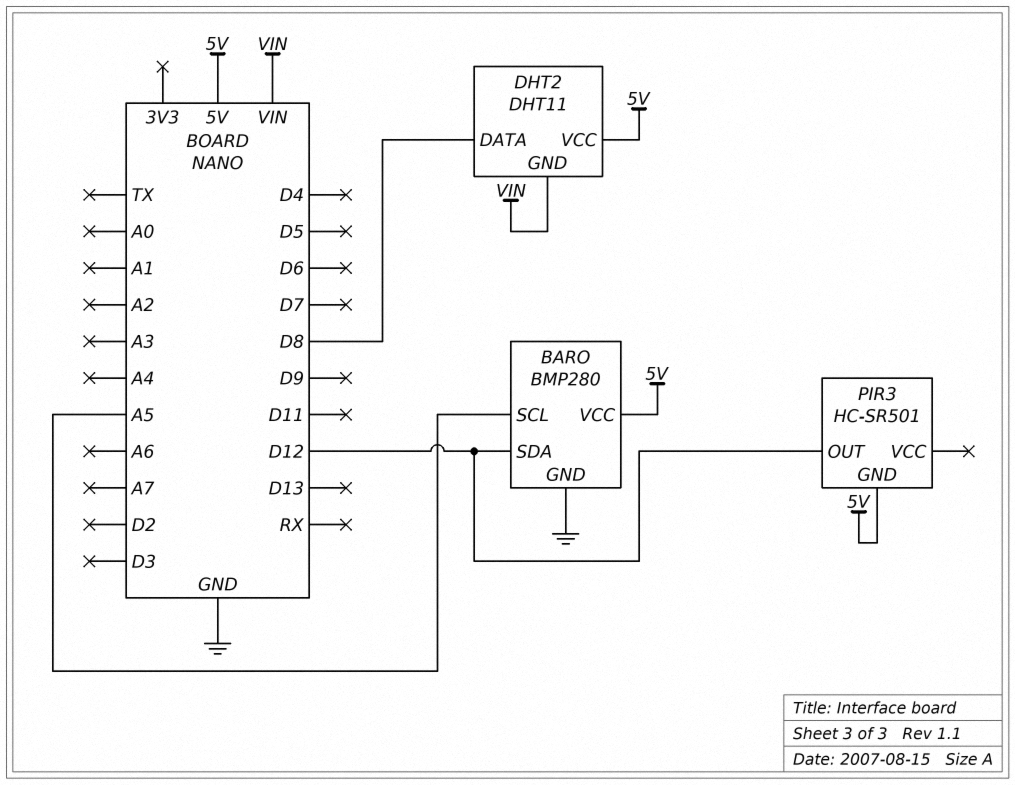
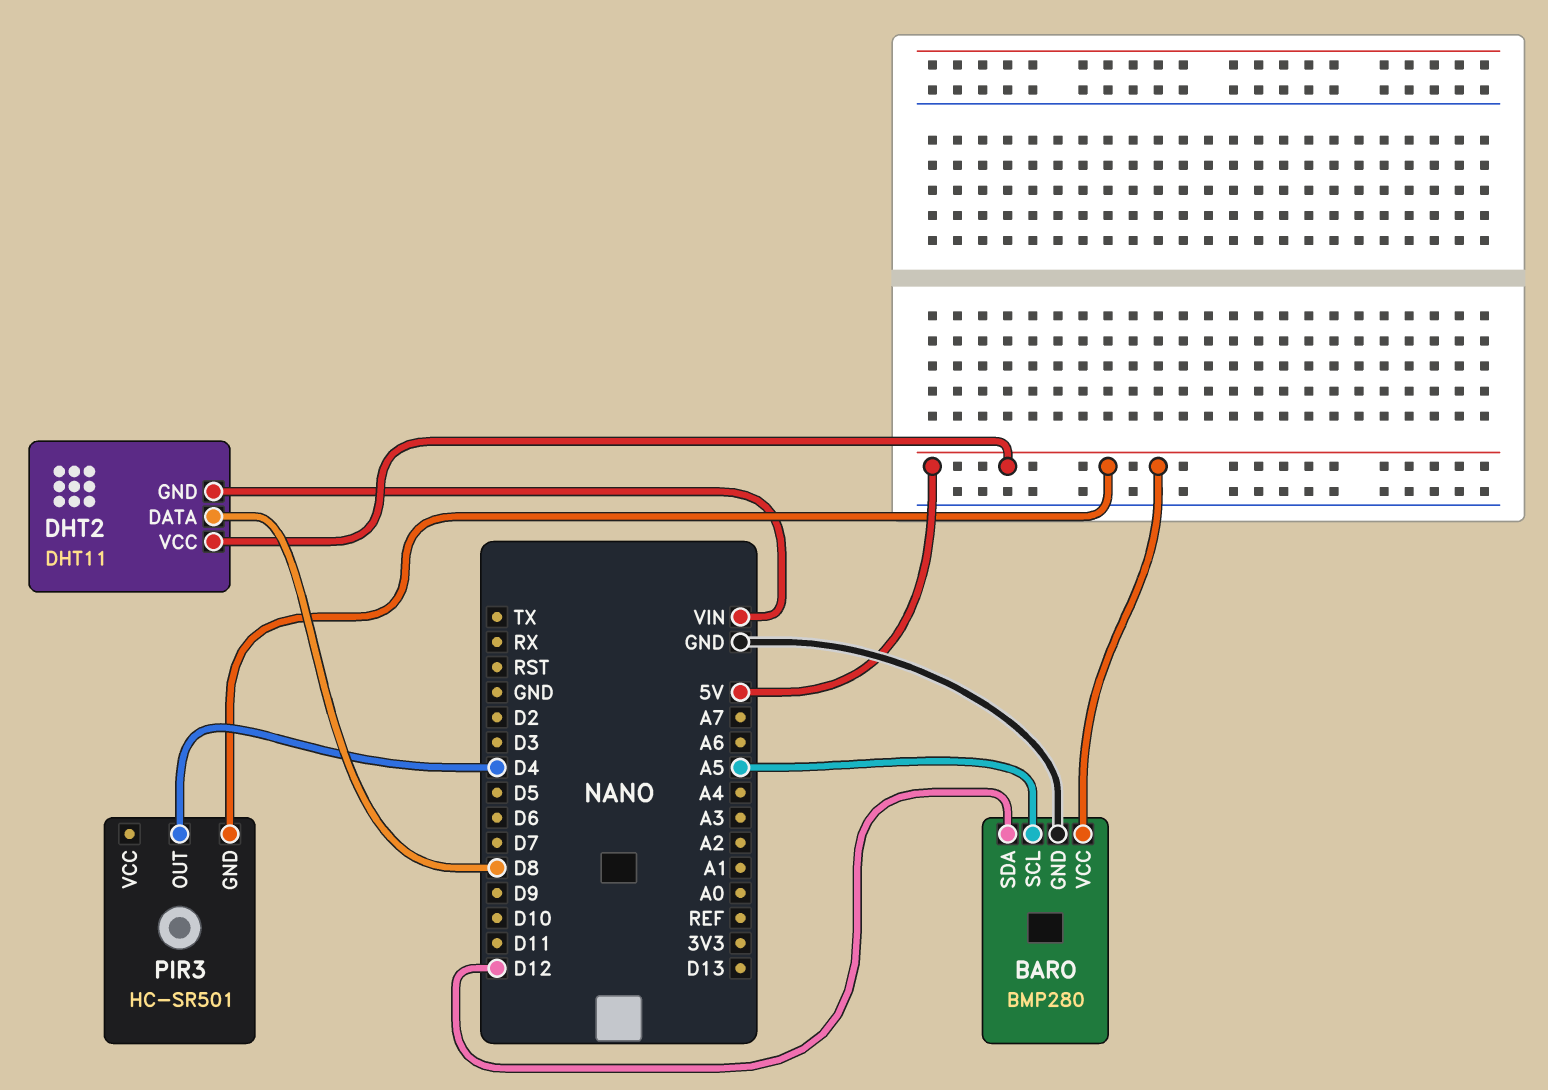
PIR3 pin OUT: D12 -> D4

